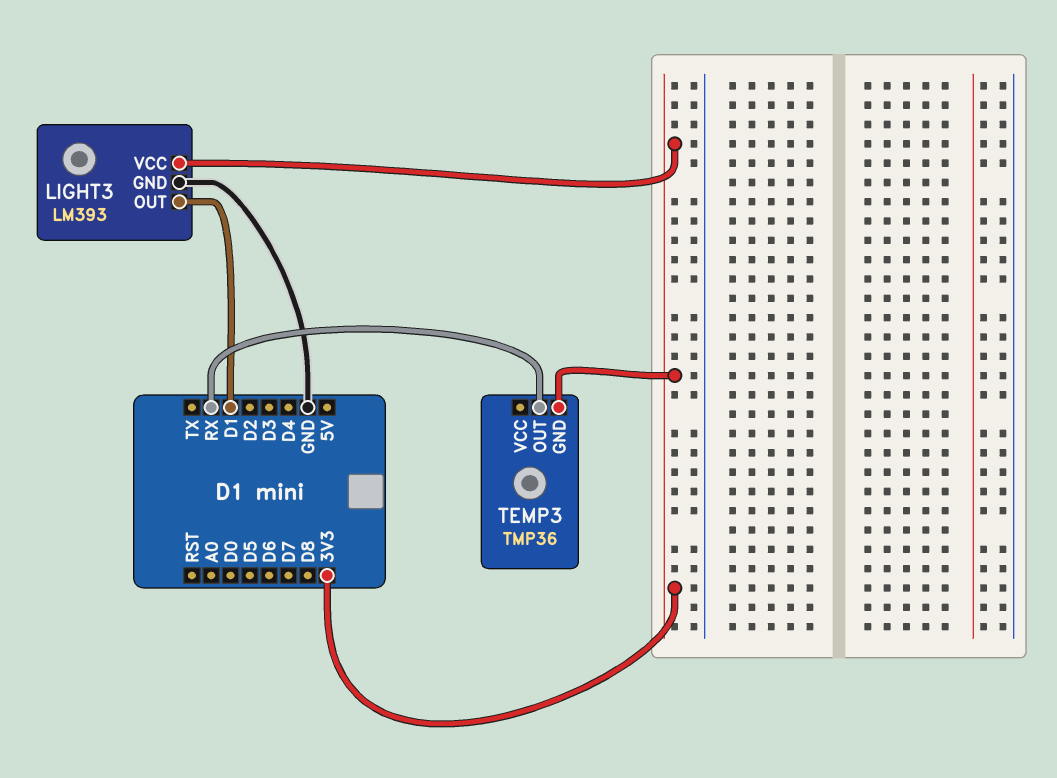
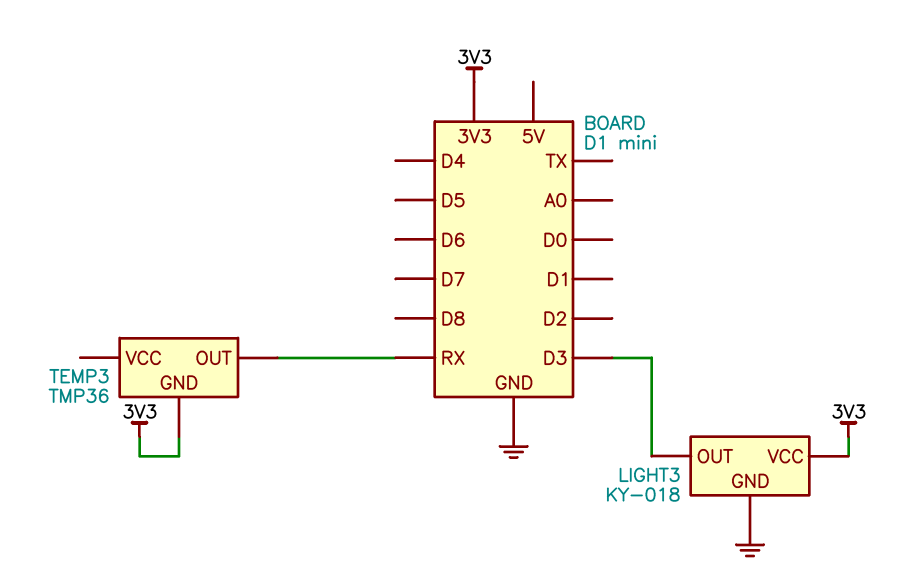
LIGHT3: LM393 -> KY-018
LIGHT3 pin OUT: D1 -> D3

